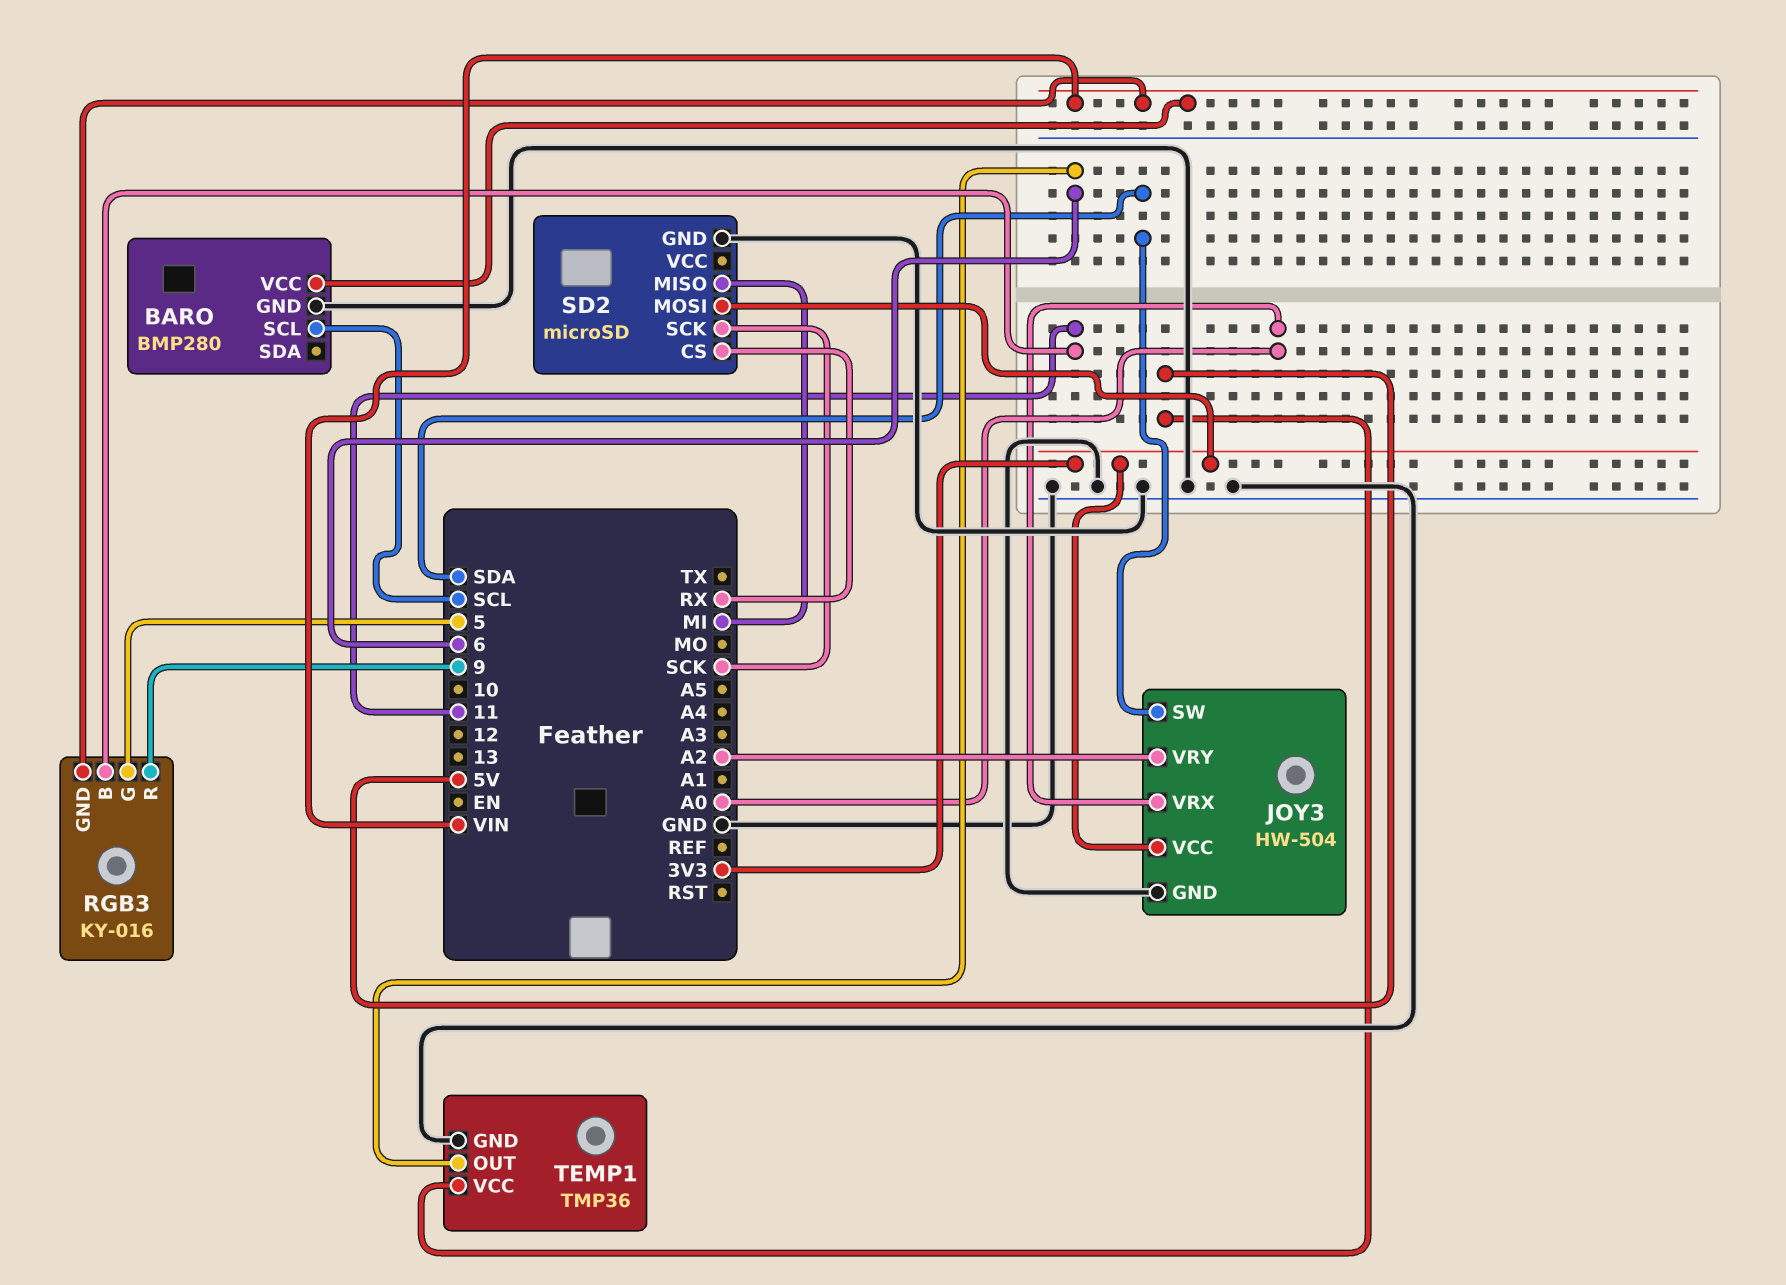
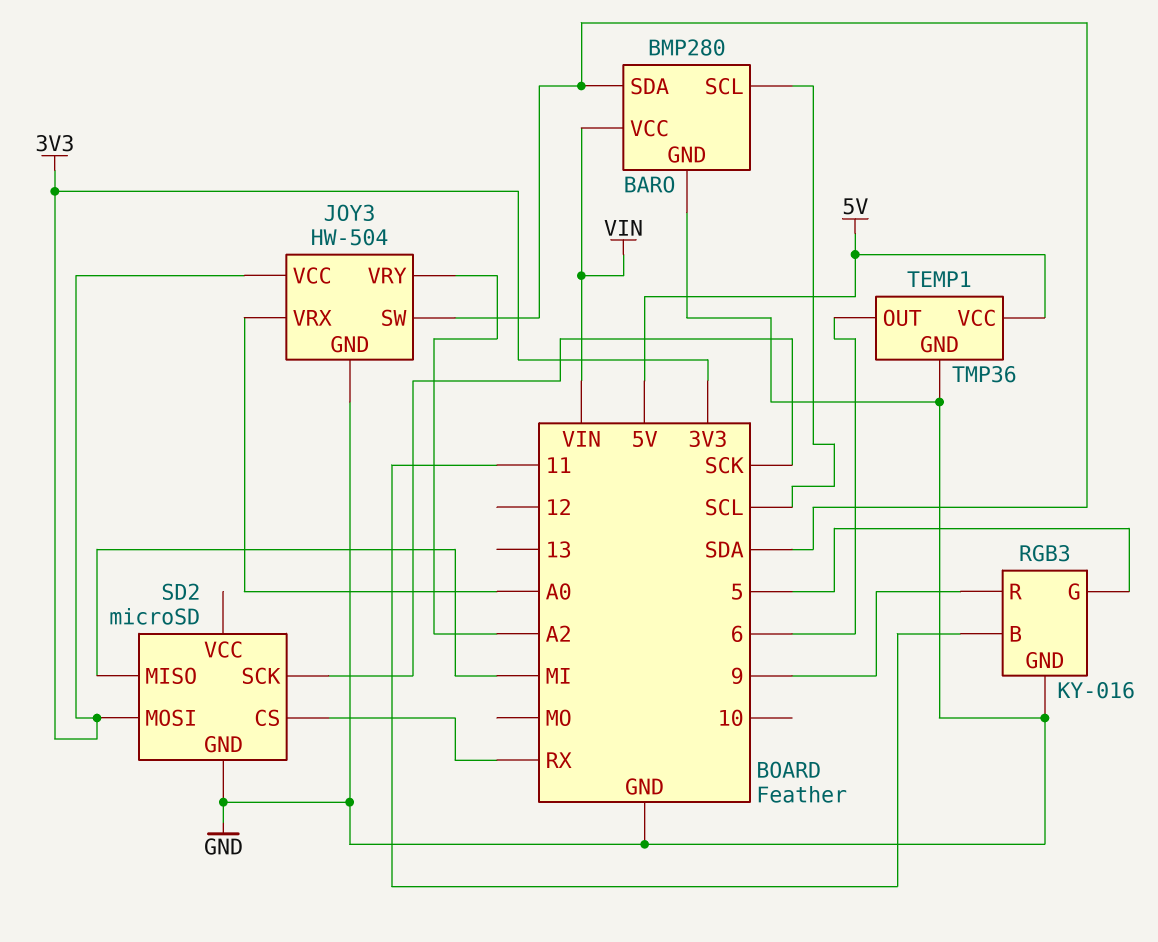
BARO pin SDA: none -> SDA
RGB3 pin GND: VIN -> GND

